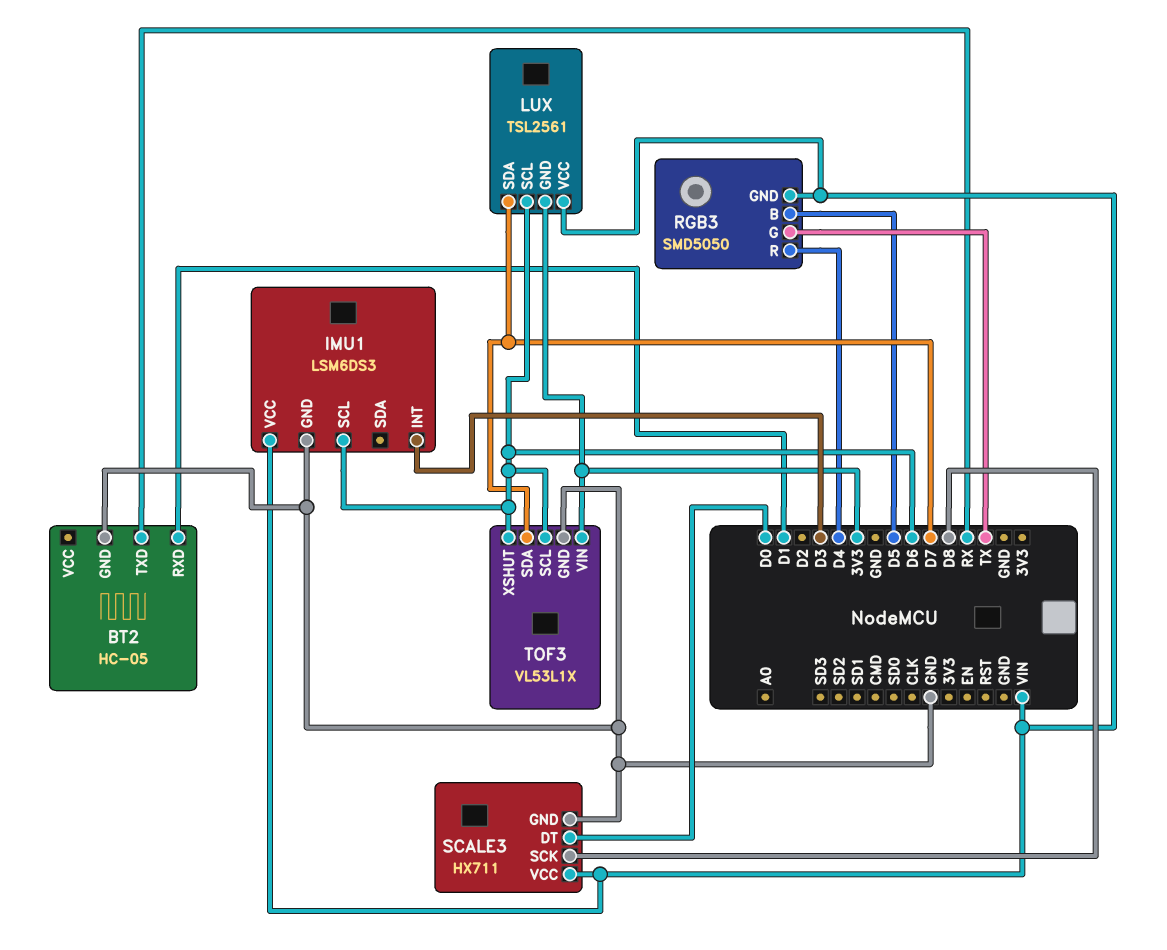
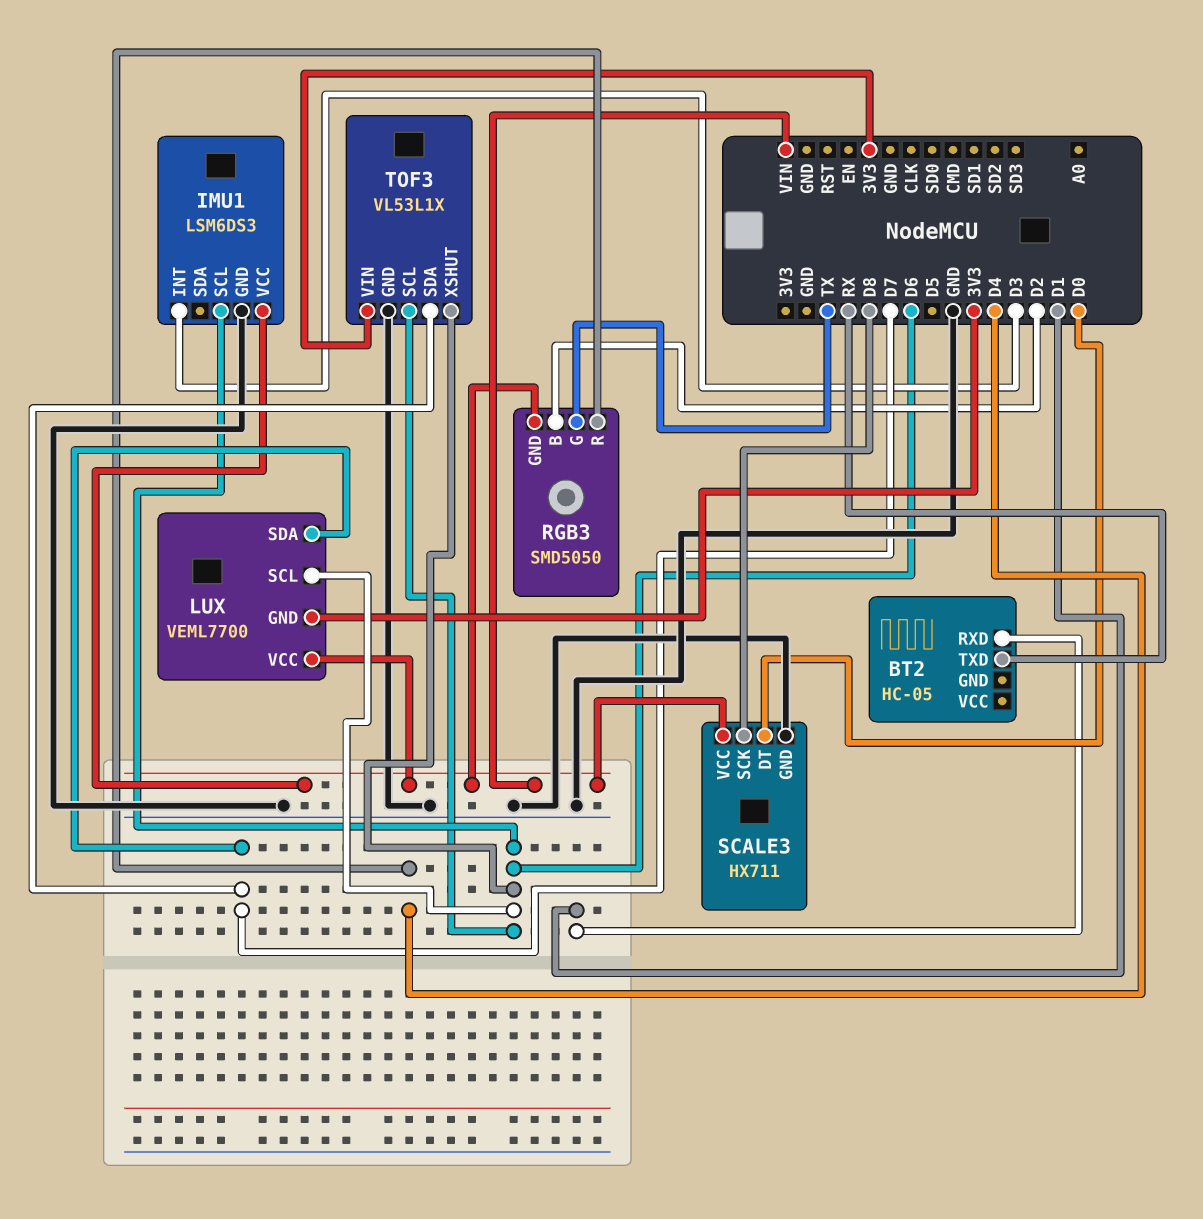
BT2 pin GND: GND -> none
LUX: TSL2561 -> VEML7700
RGB3 pin B: D5 -> D2

